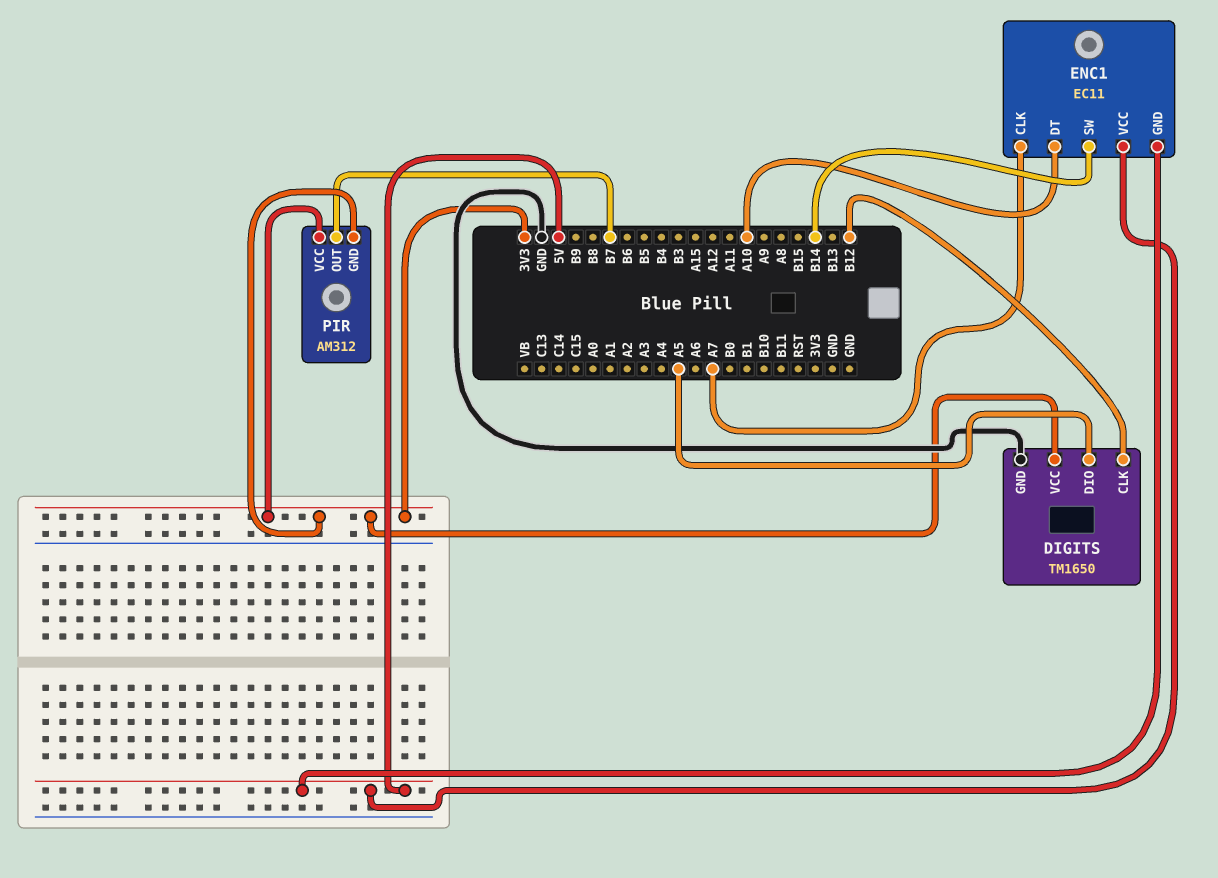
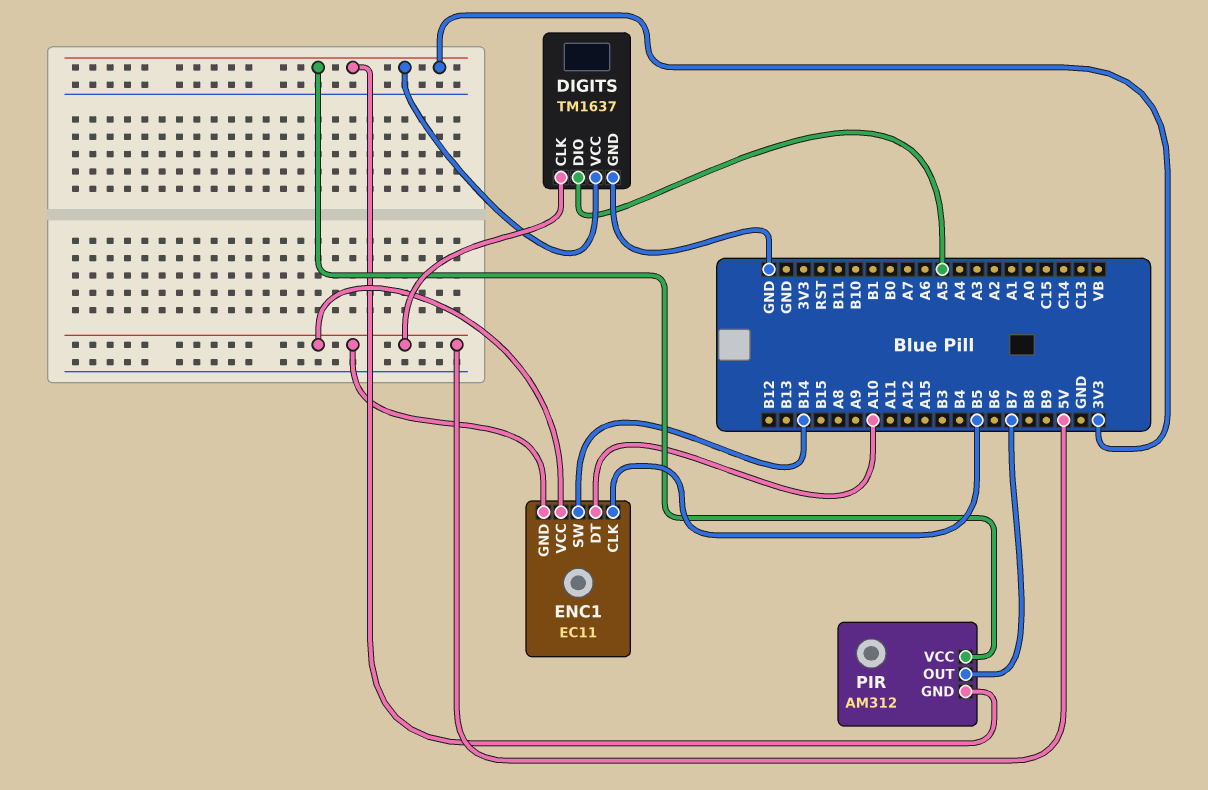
DIGITS: TM1650 -> TM1637
DIGITS pin CLK: B12 -> 5V
ENC1 pin CLK: A7 -> B5

